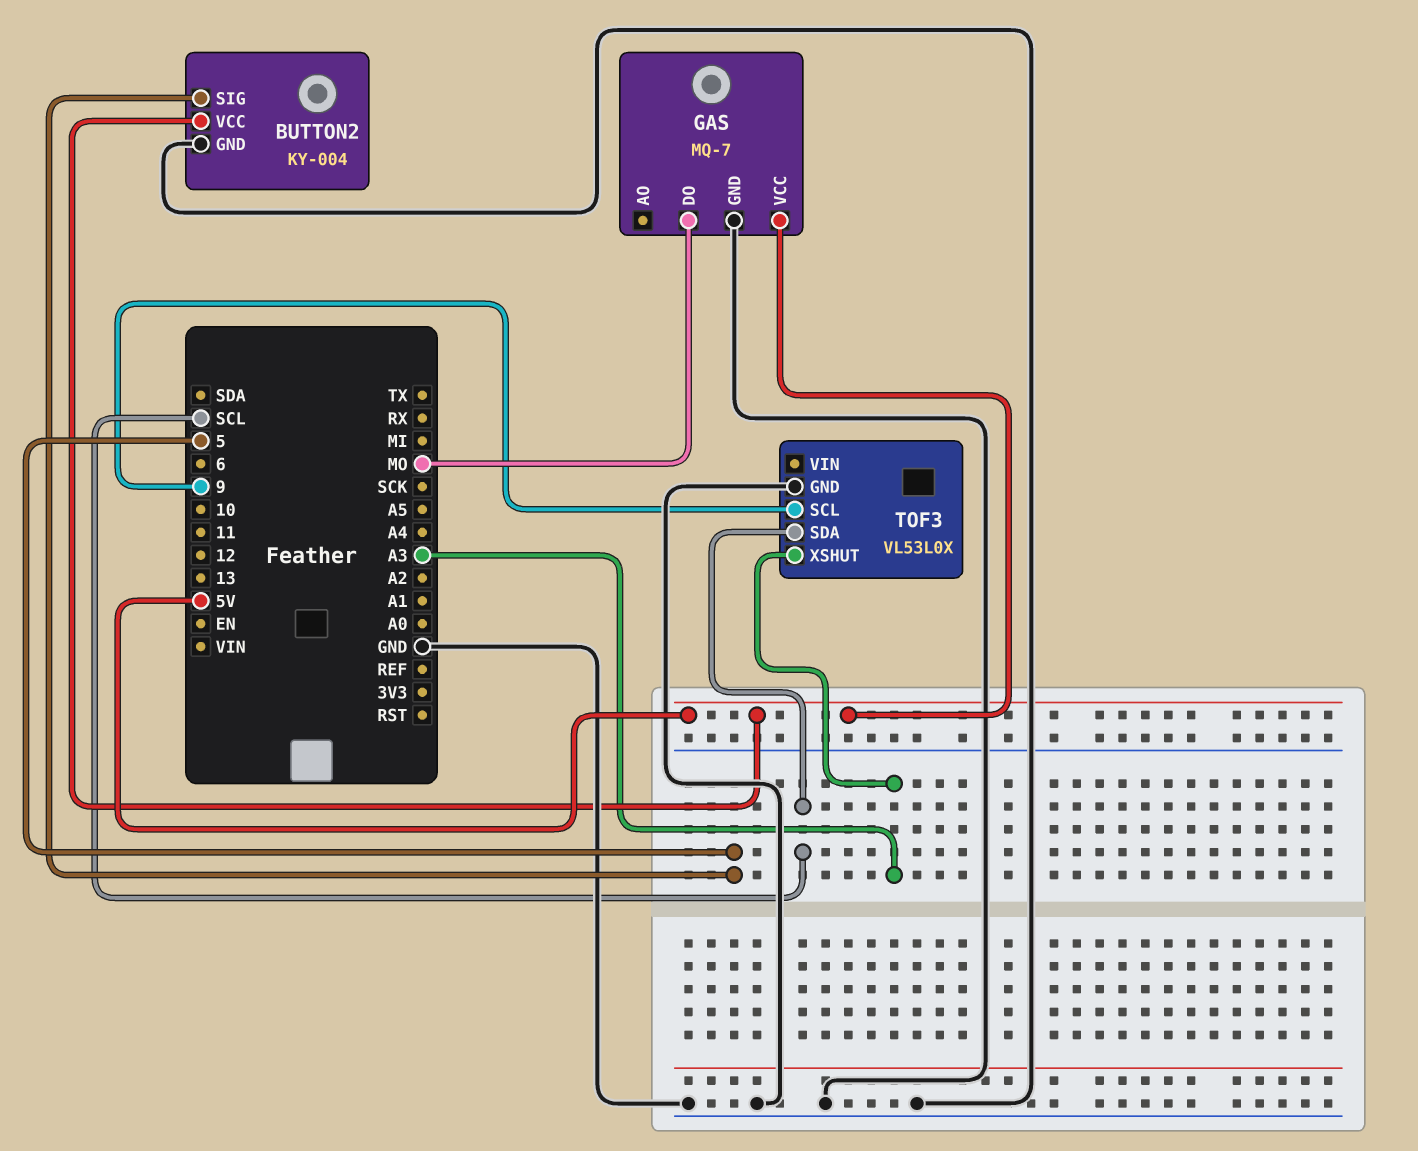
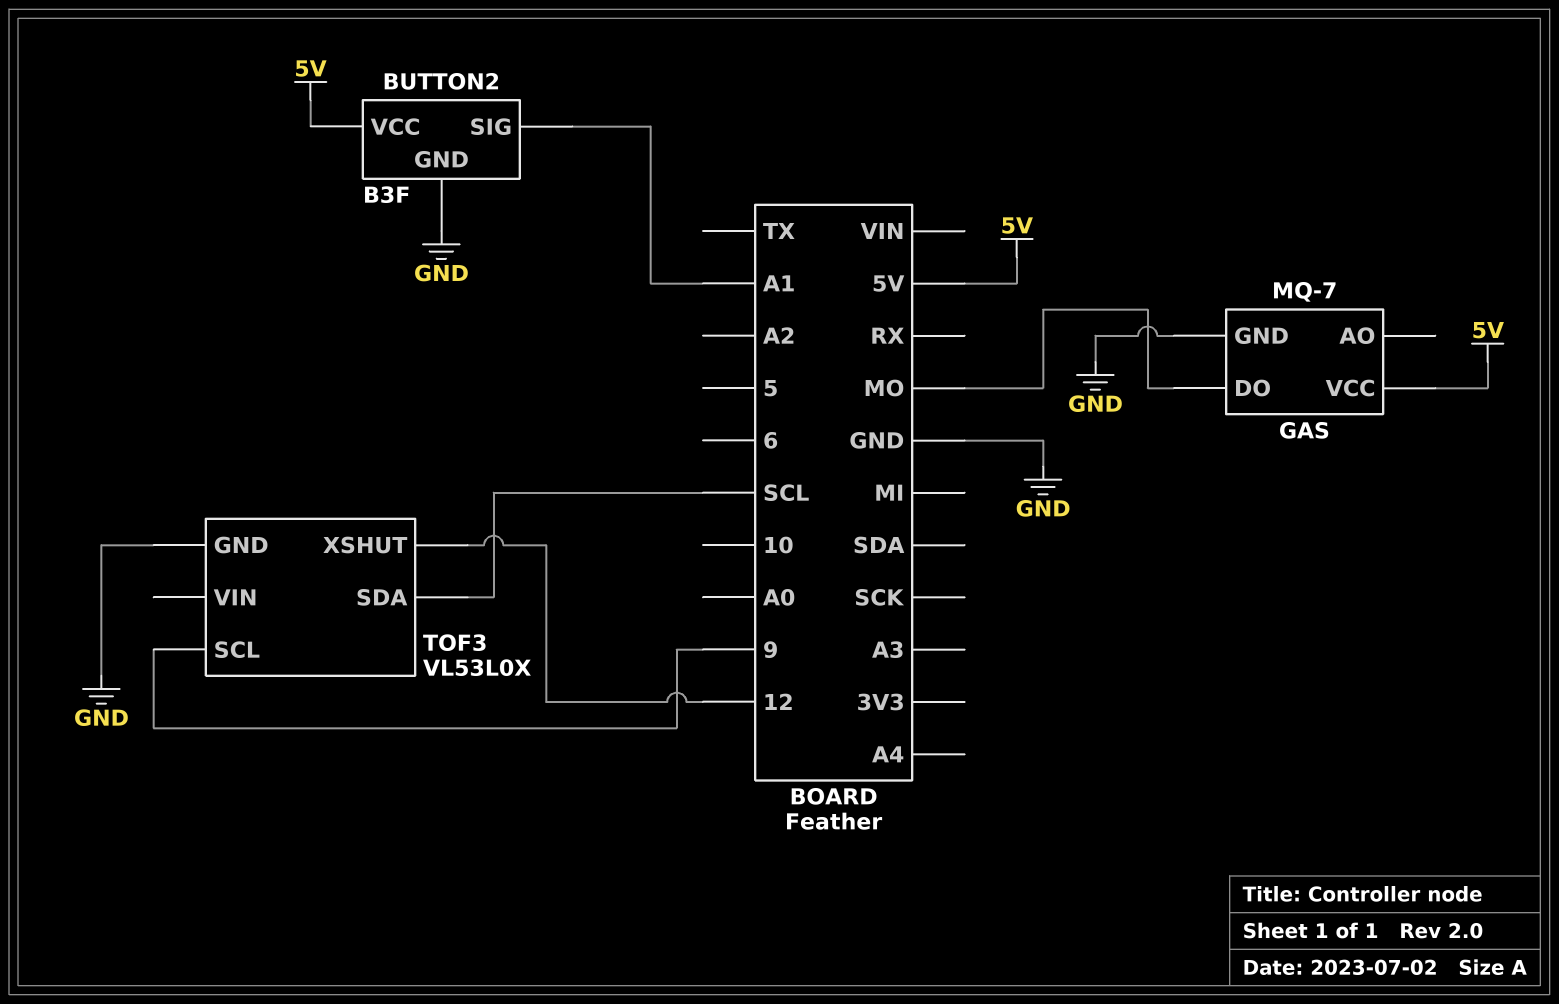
BUTTON2: KY-004 -> B3F
BUTTON2 pin SIG: 5 -> A1
TOF3 pin XSHUT: A3 -> 12

